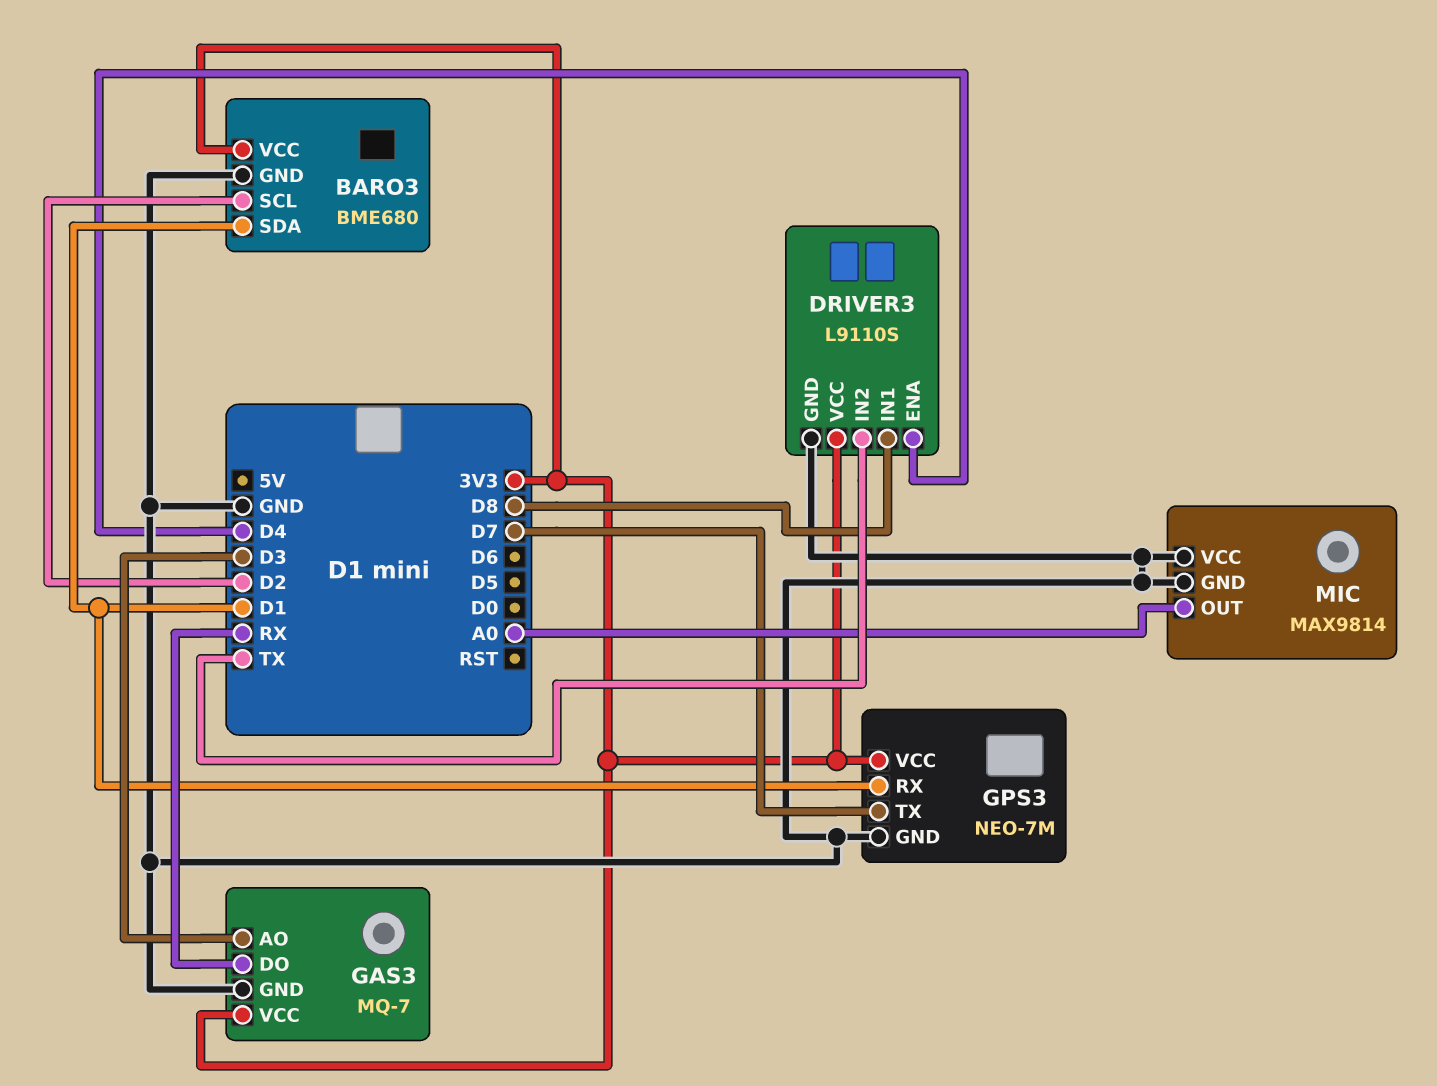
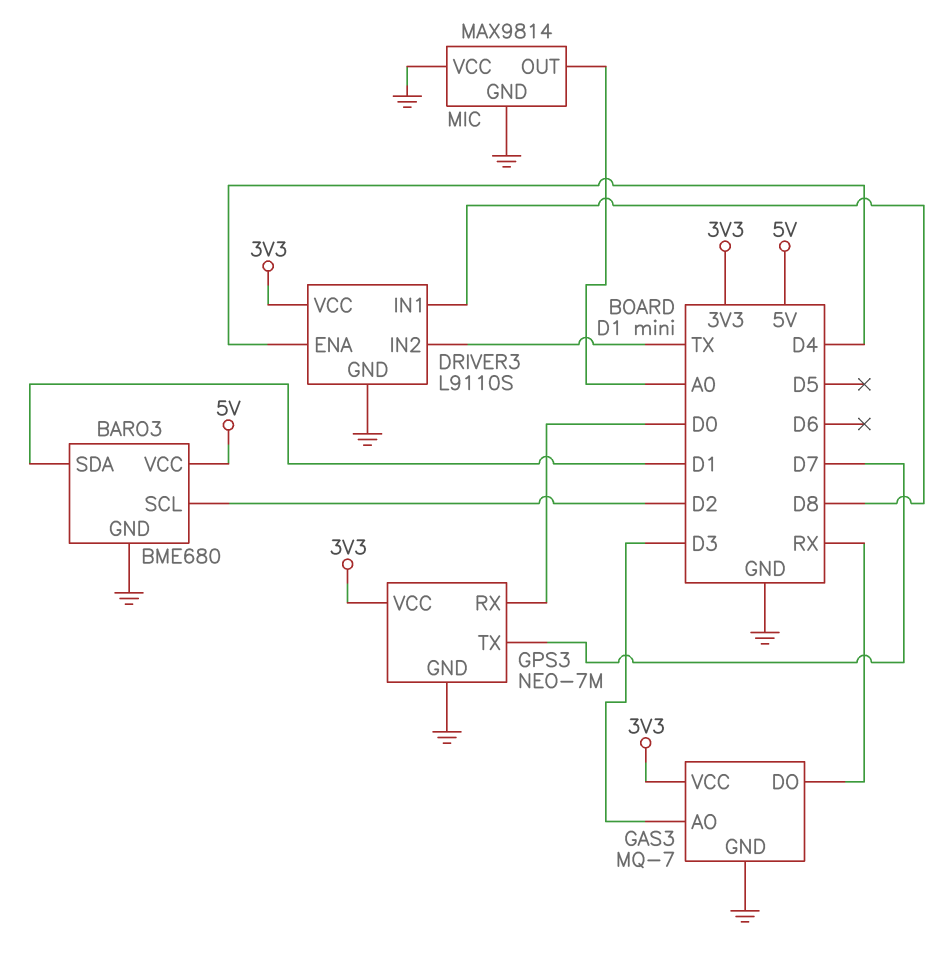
BARO3 pin VCC: 3V3 -> 5V
GPS3 pin RX: D1 -> D0

